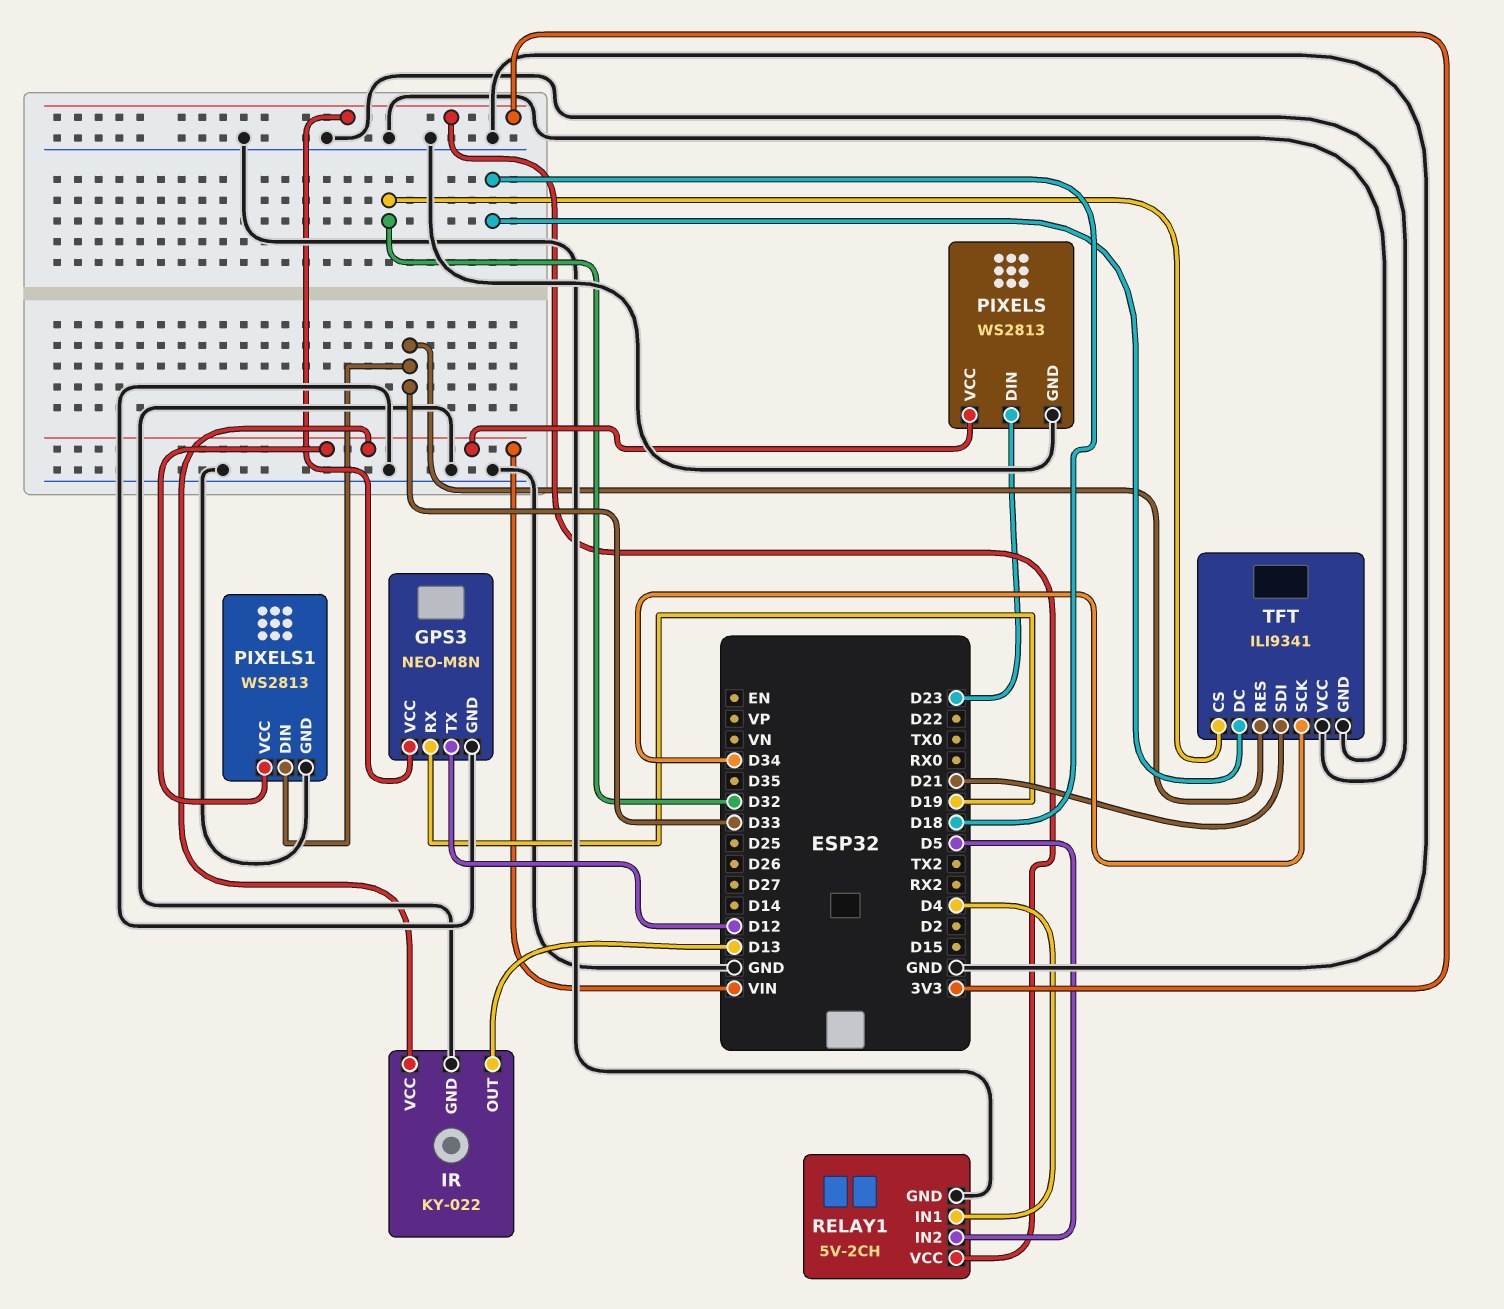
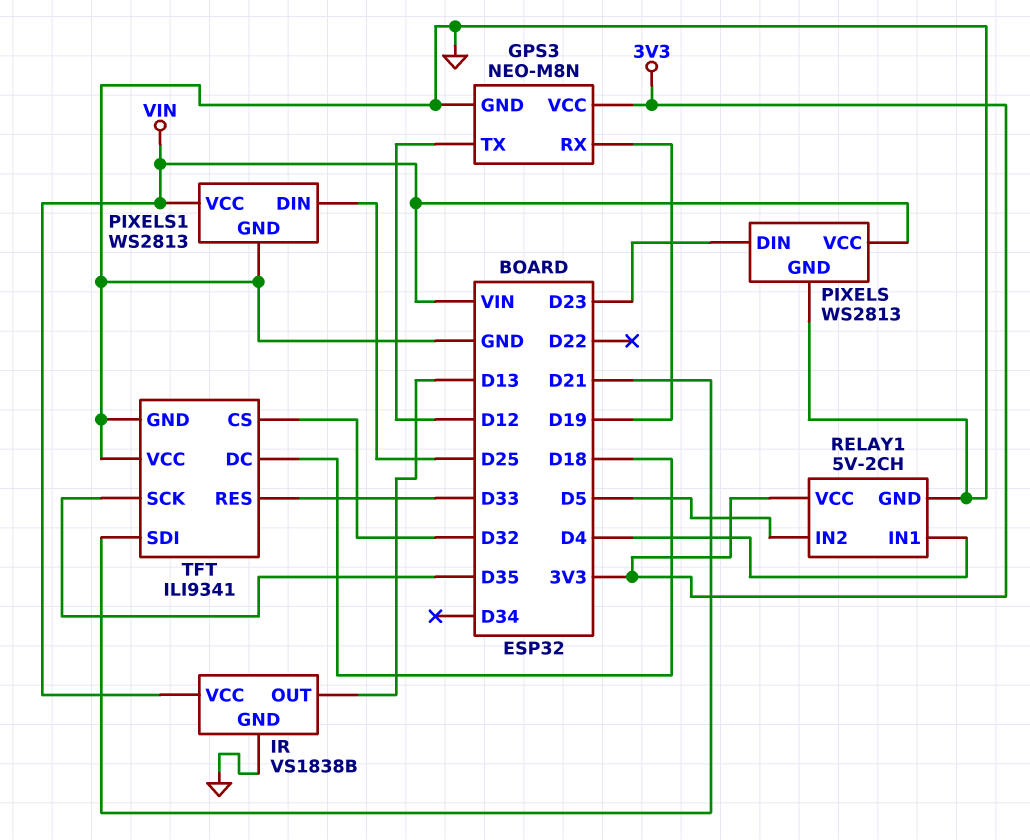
IR: KY-022 -> VS1838B
PIXELS1 pin DIN: D33 -> D25
TFT pin SCK: D34 -> D35

